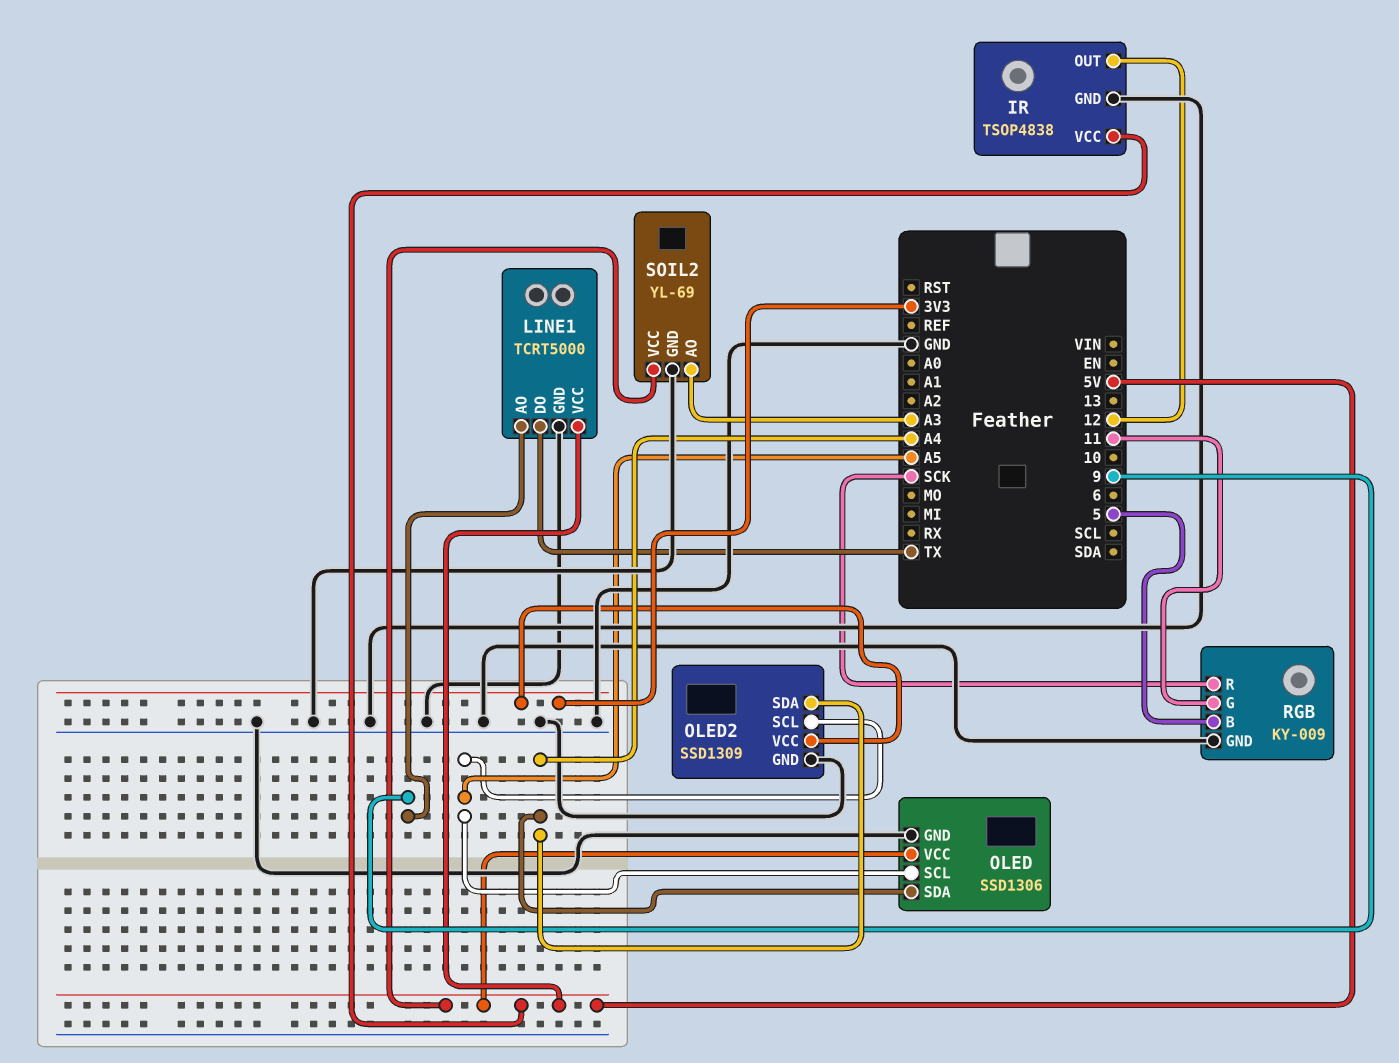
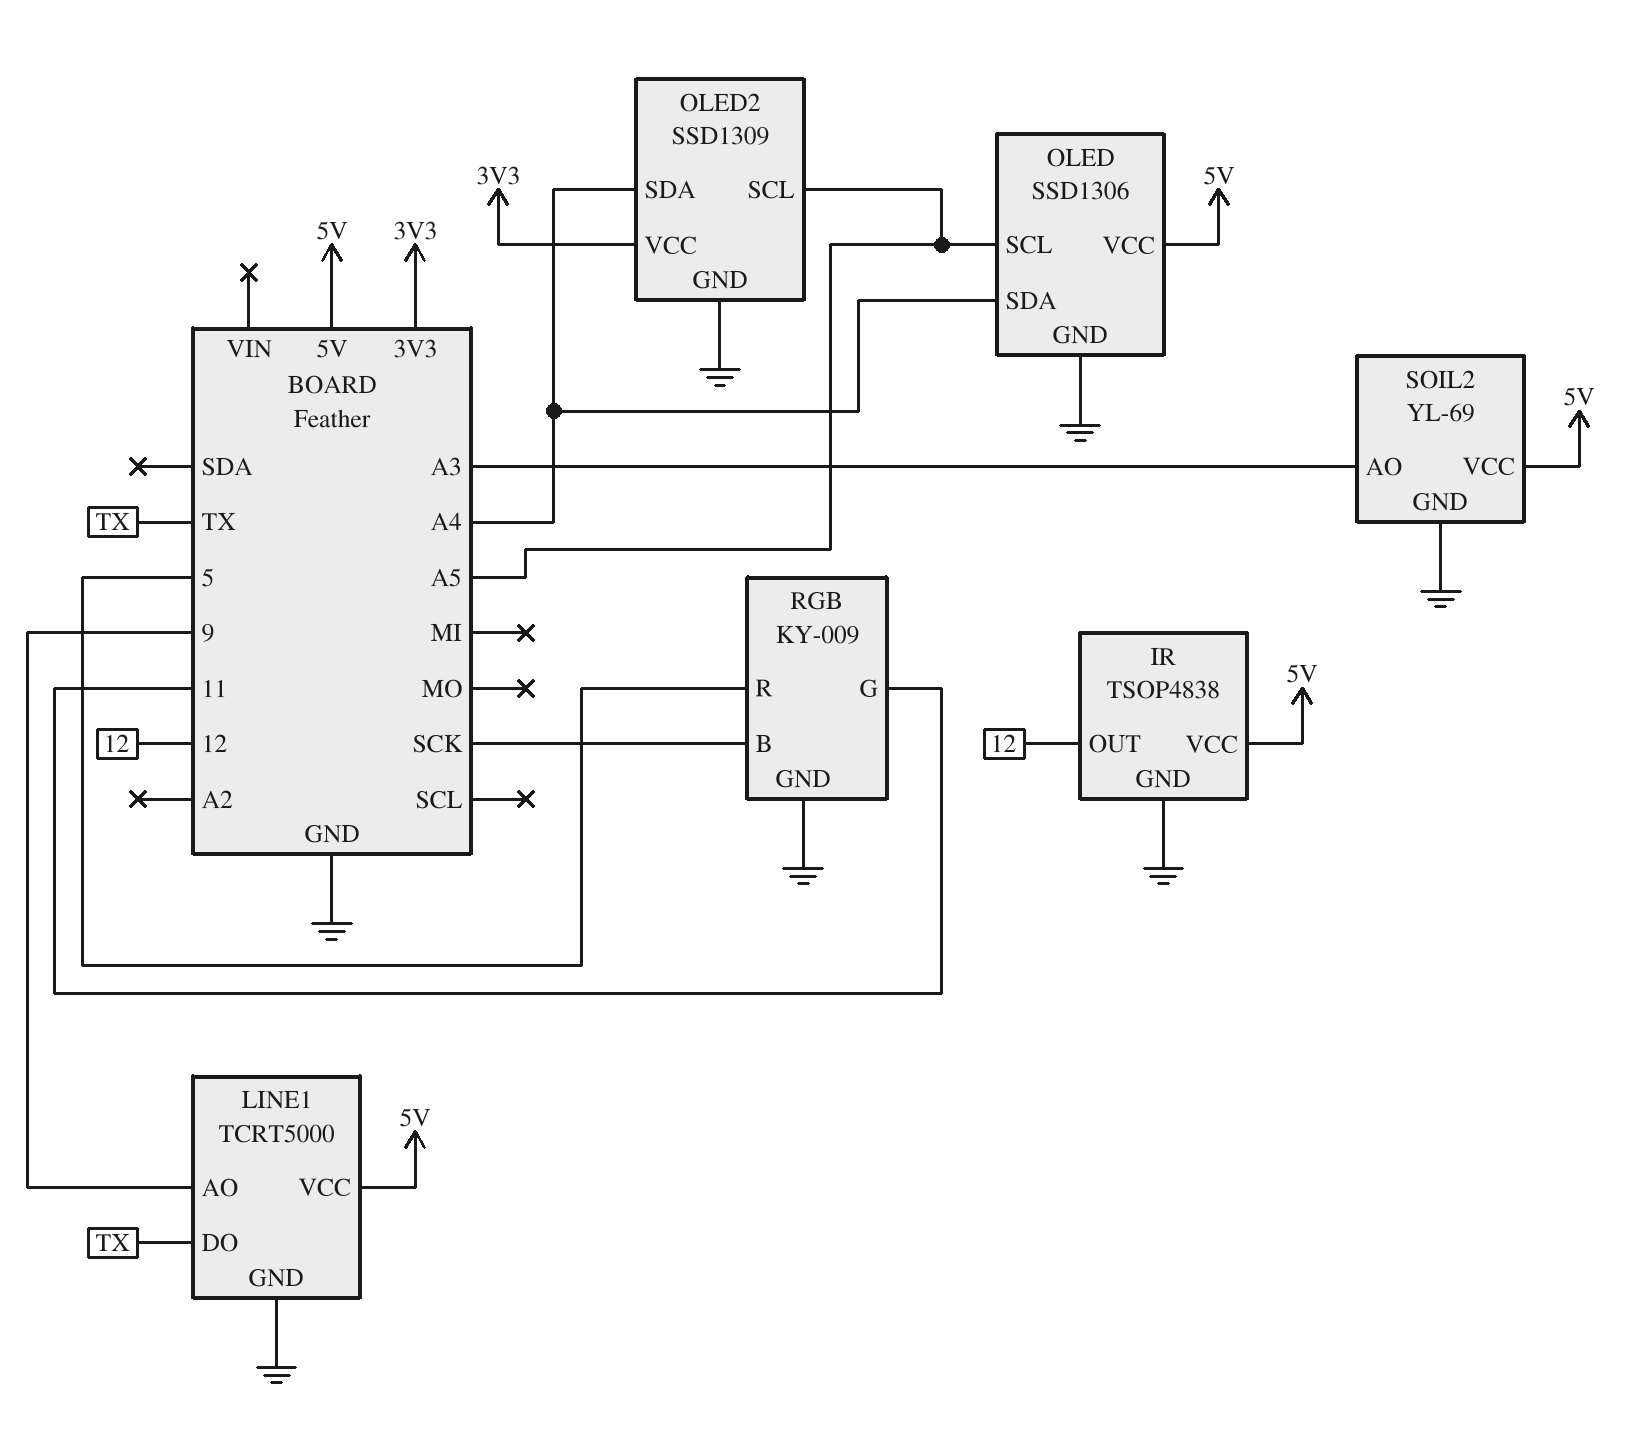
RGB pin B: 5 -> SCK
RGB pin R: SCK -> 5

